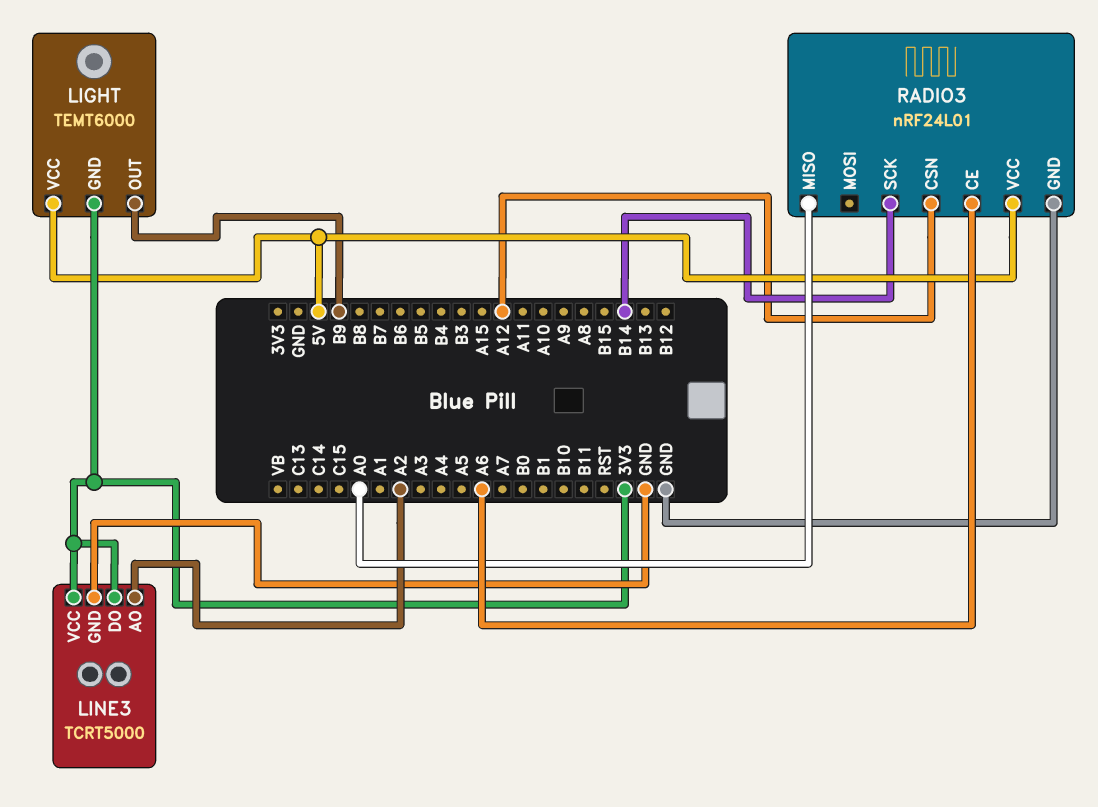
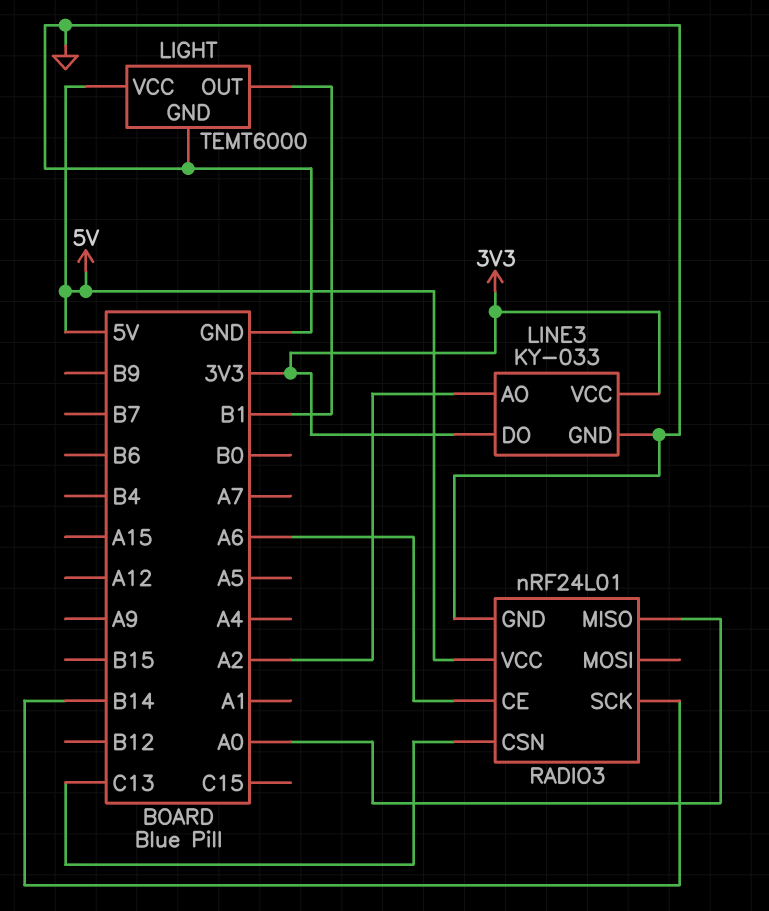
LIGHT pin GND: 3V3 -> GND
LIGHT pin OUT: B9 -> B1
LINE3: TCRT5000 -> KY-033
RADIO3 pin CSN: A12 -> C13

